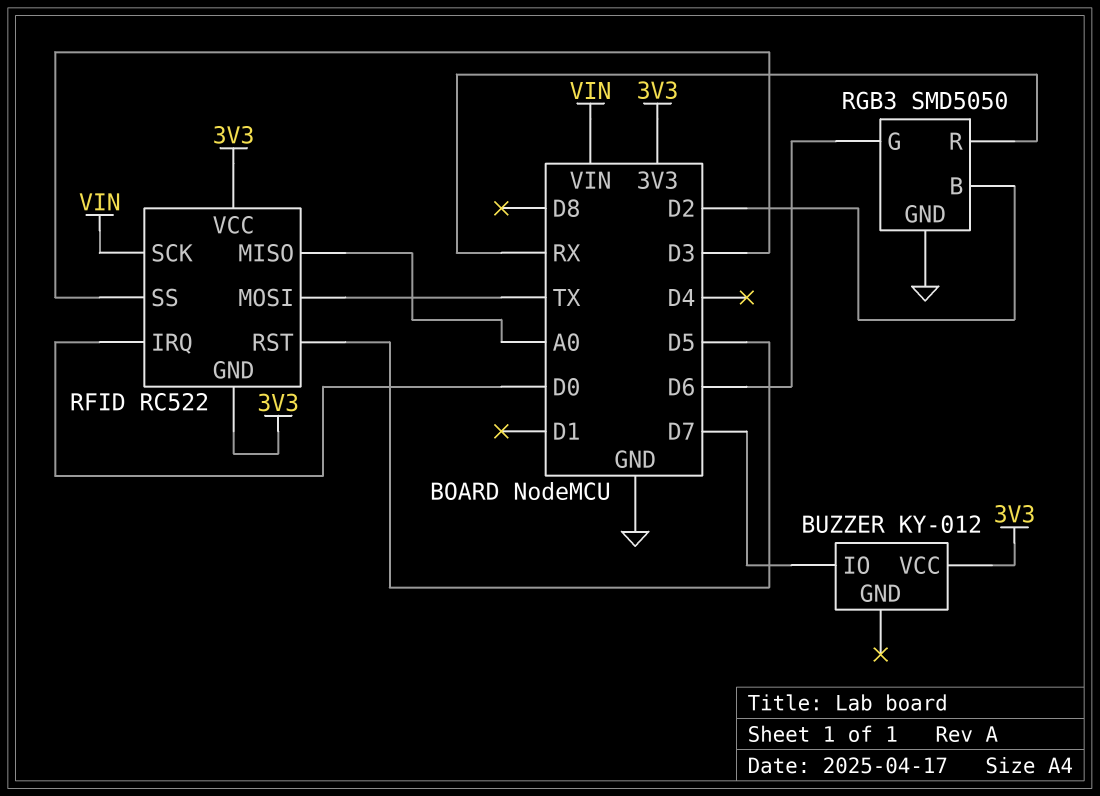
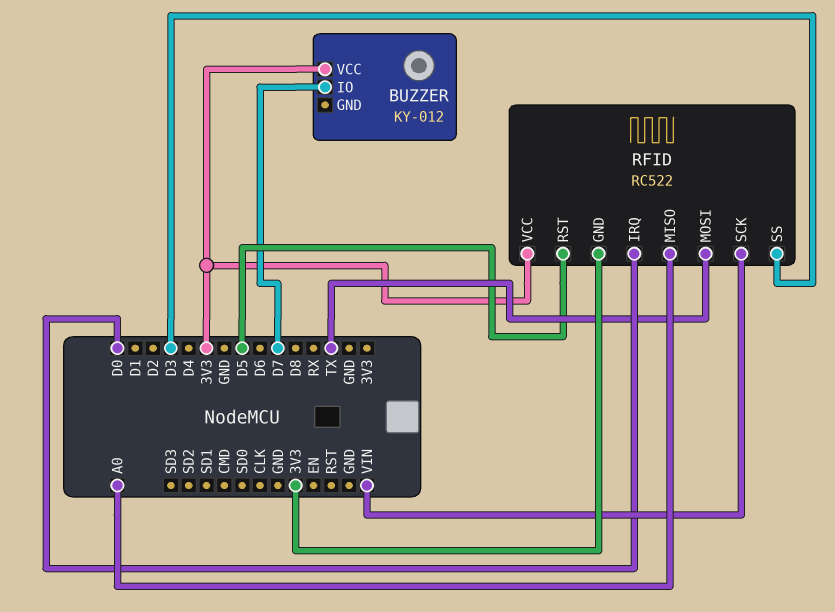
RGB3: SMD5050 -> none
RGB3 pin B: D2 -> none
RGB3 pin G: D6 -> none
RGB3 pin GND: GND -> none
RGB3 pin R: RX -> none

